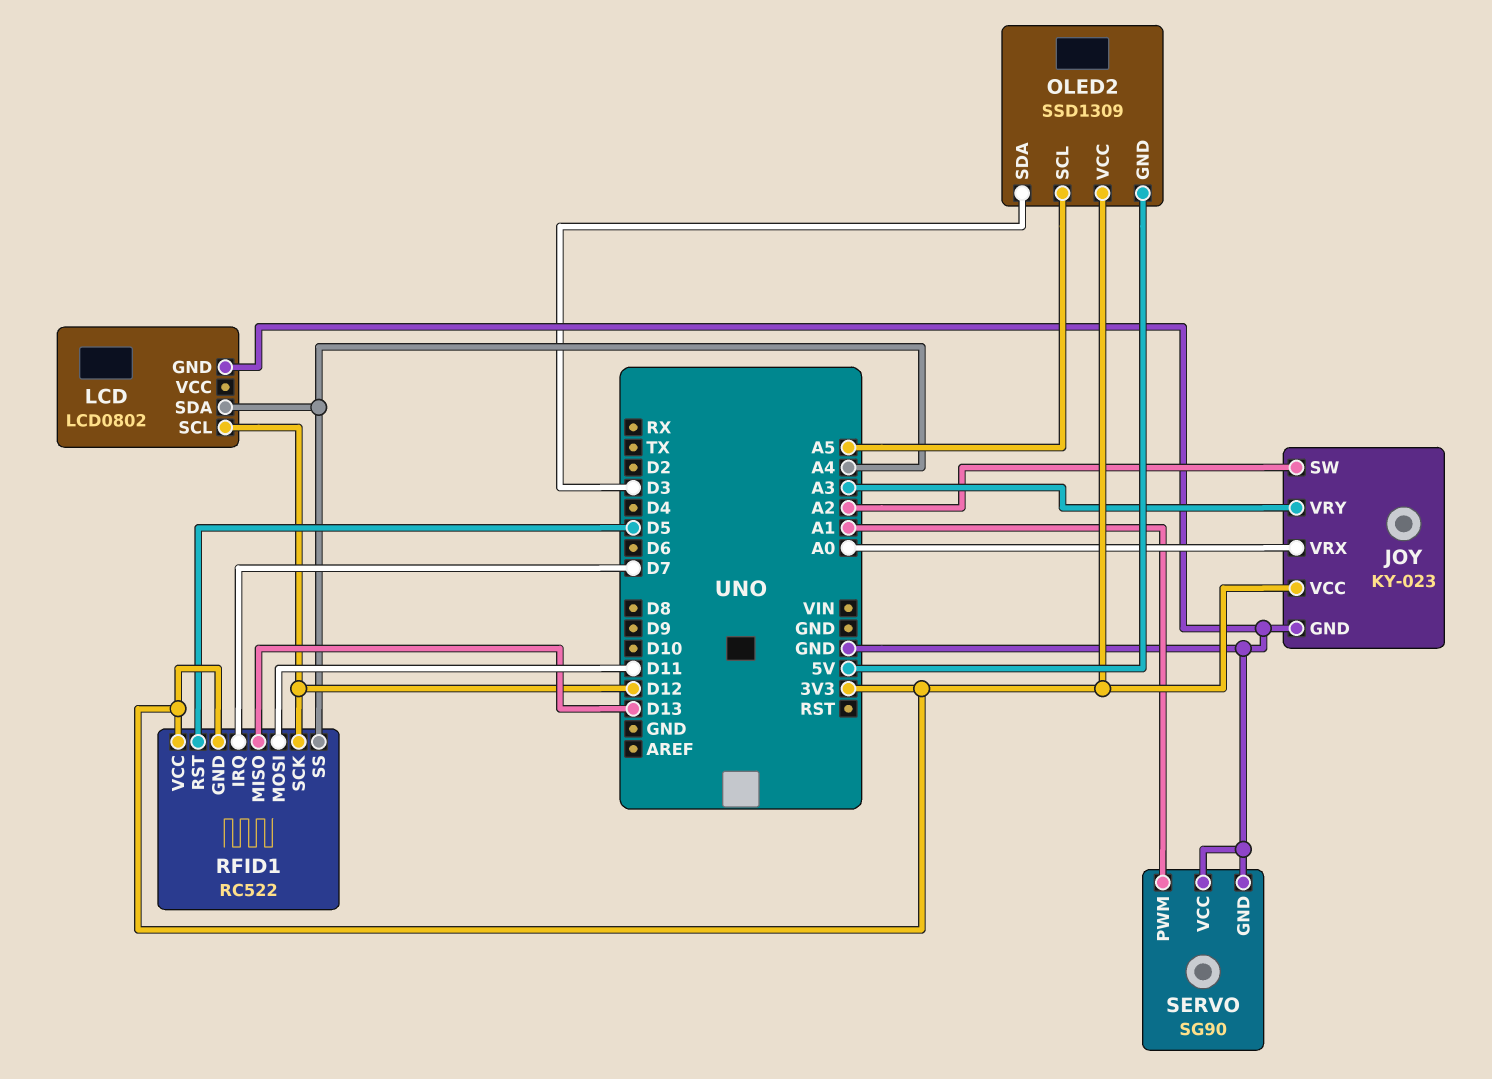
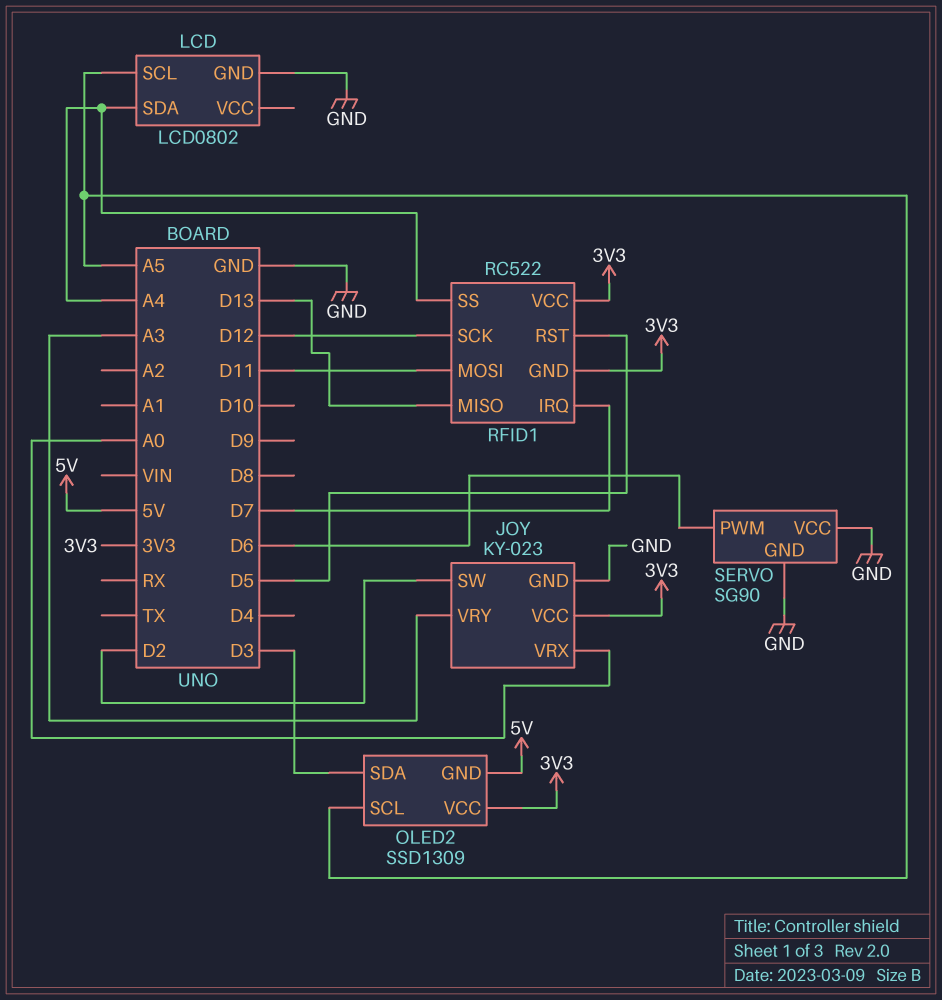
JOY pin SW: A2 -> D2
LCD pin SCL: D12 -> A5
SERVO pin PWM: A1 -> D6

